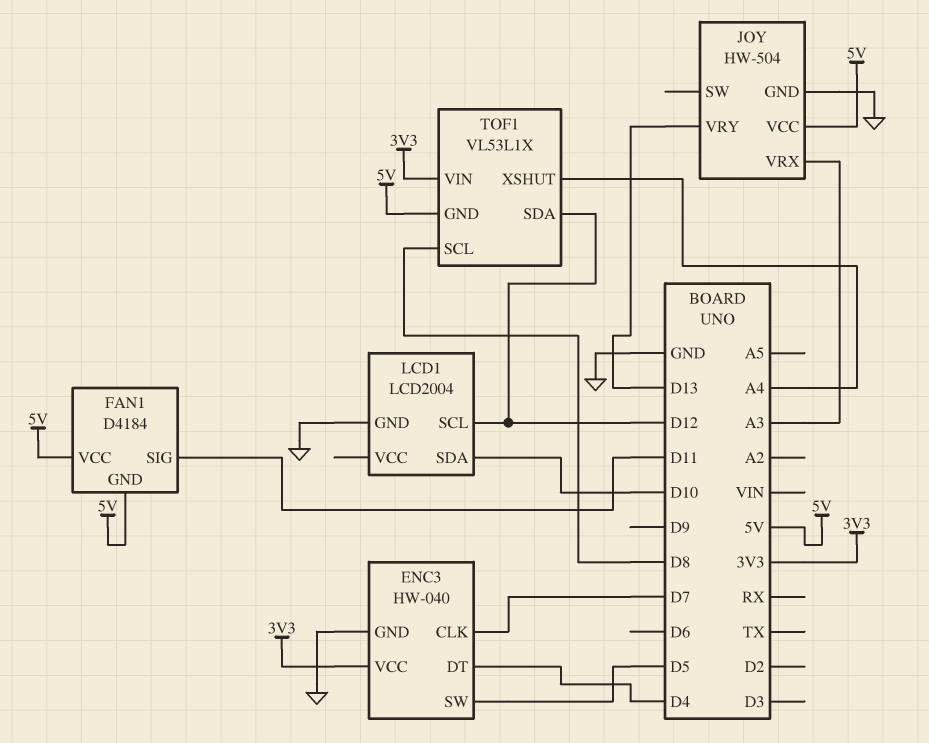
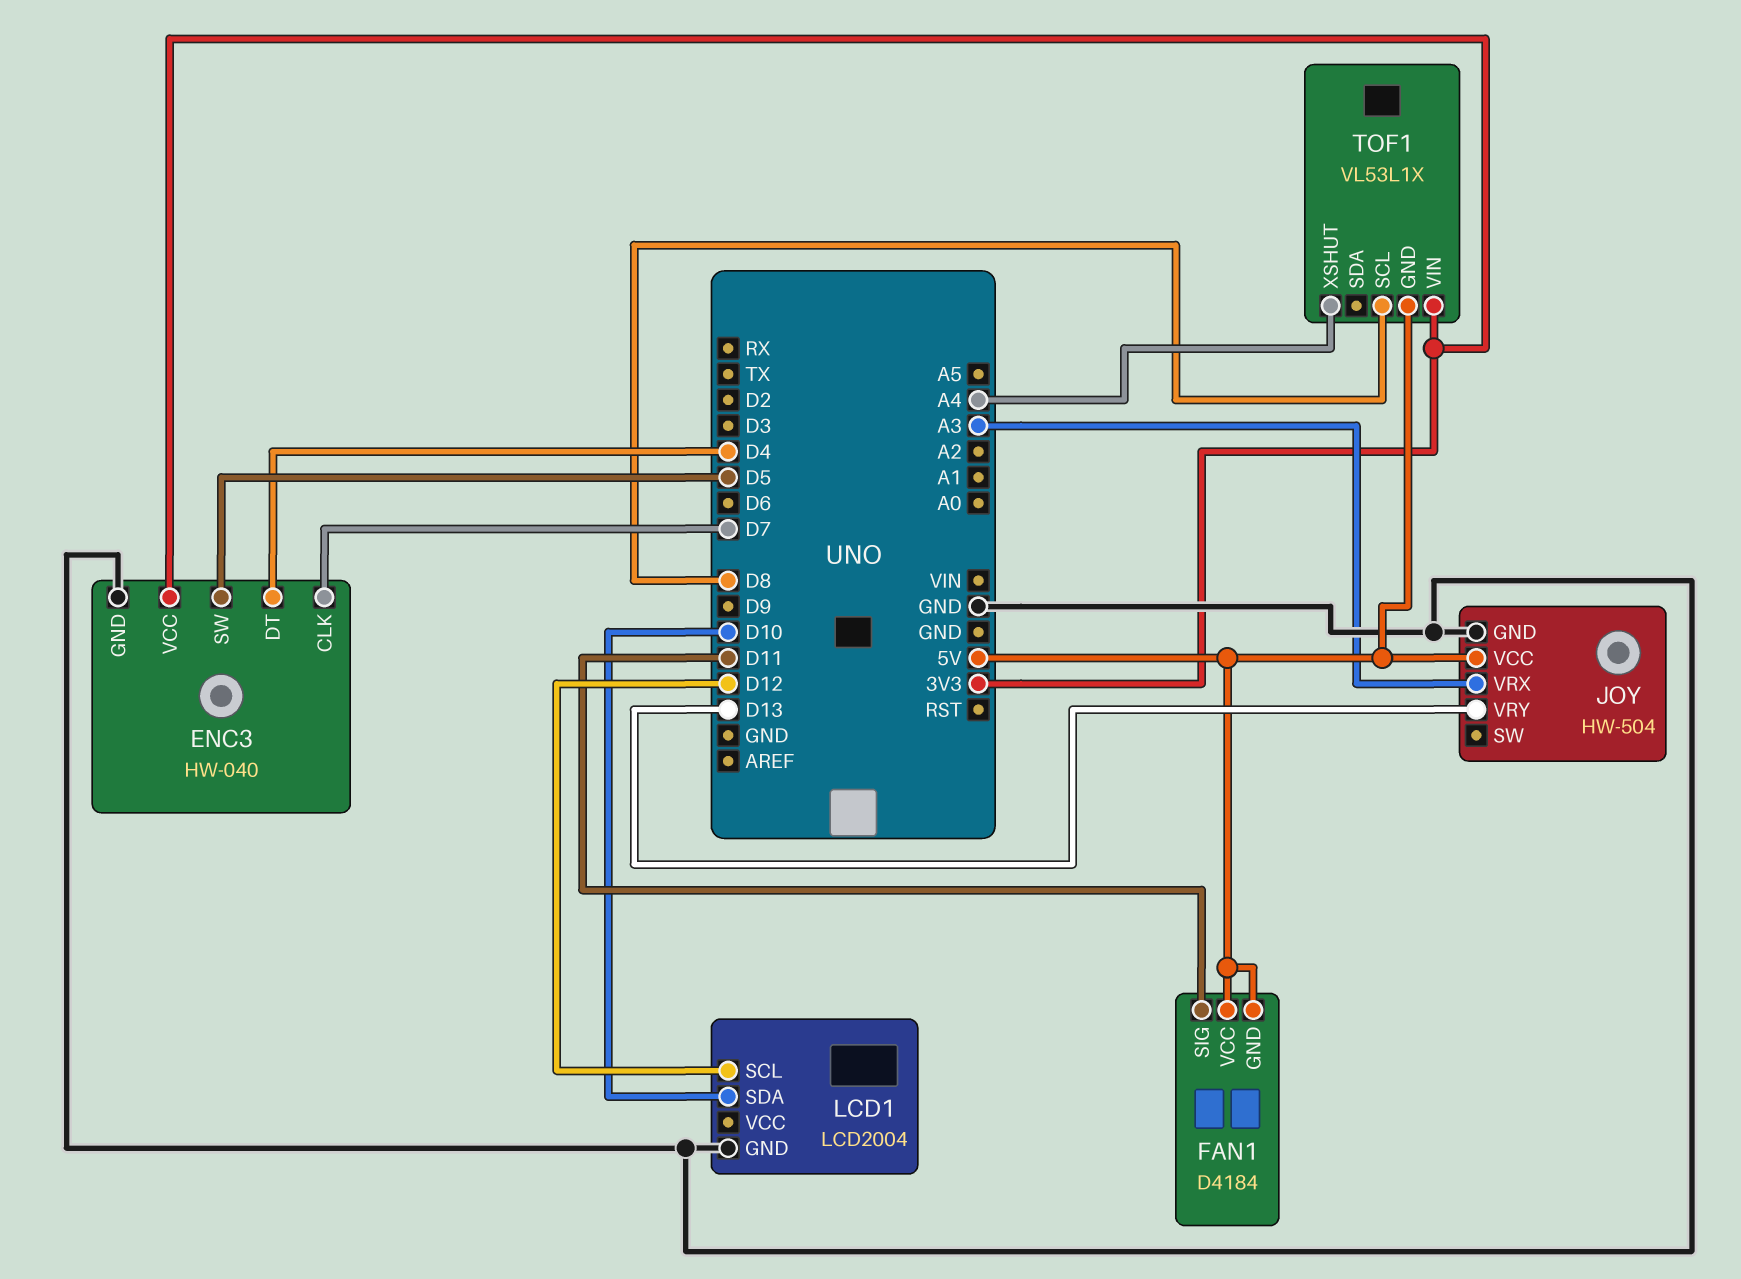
TOF1 pin SDA: D12 -> none

